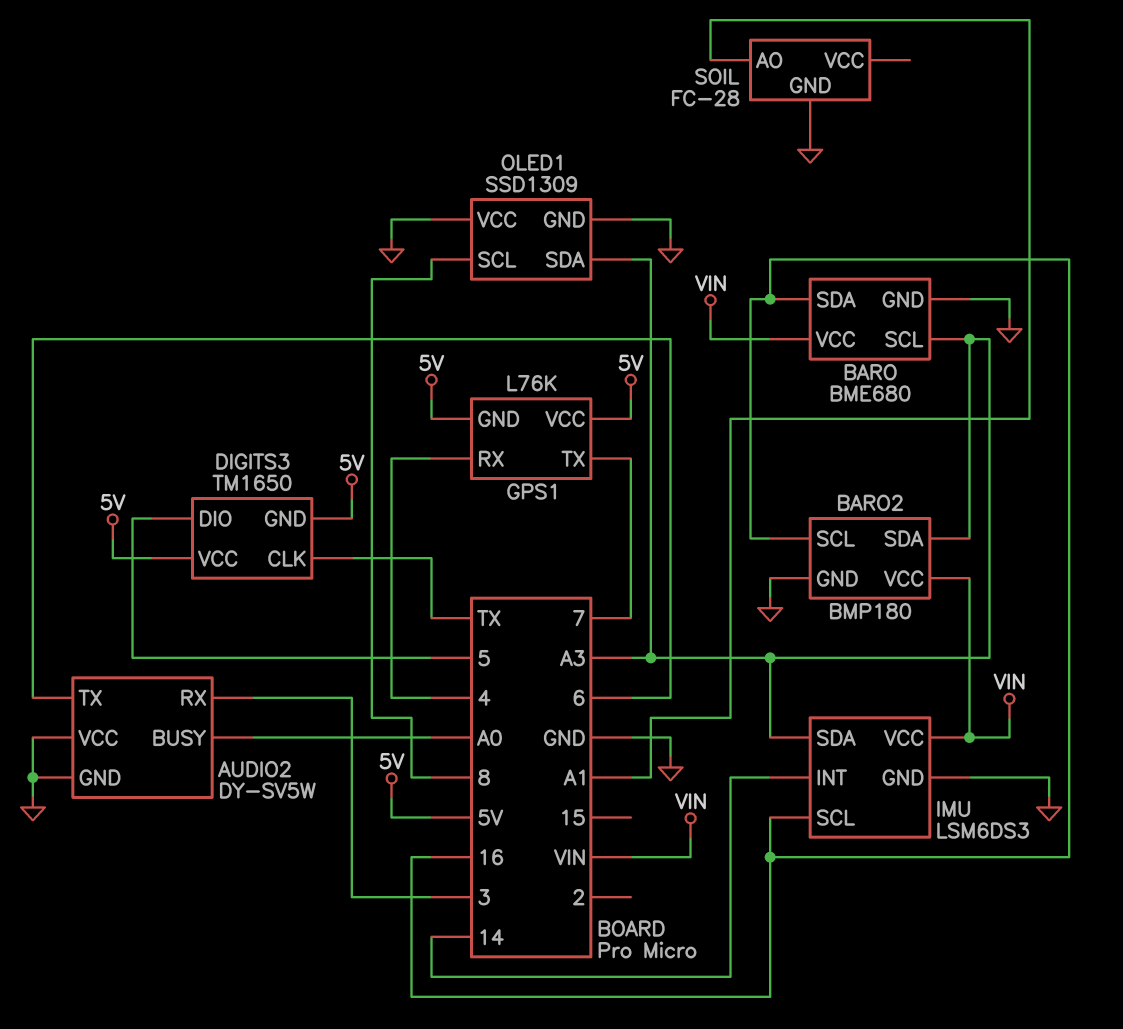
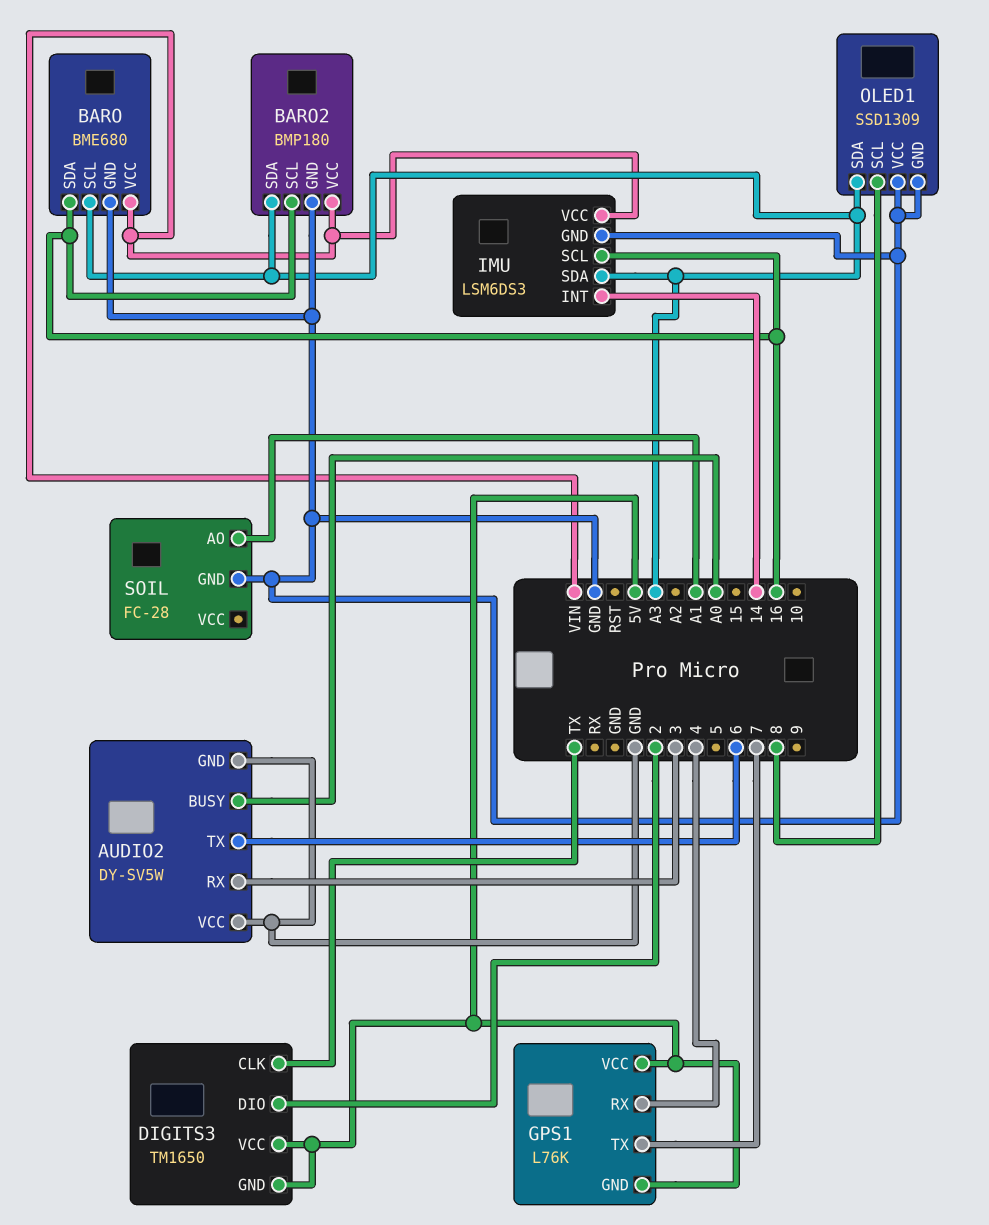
DIGITS3 pin DIO: 5 -> 2

